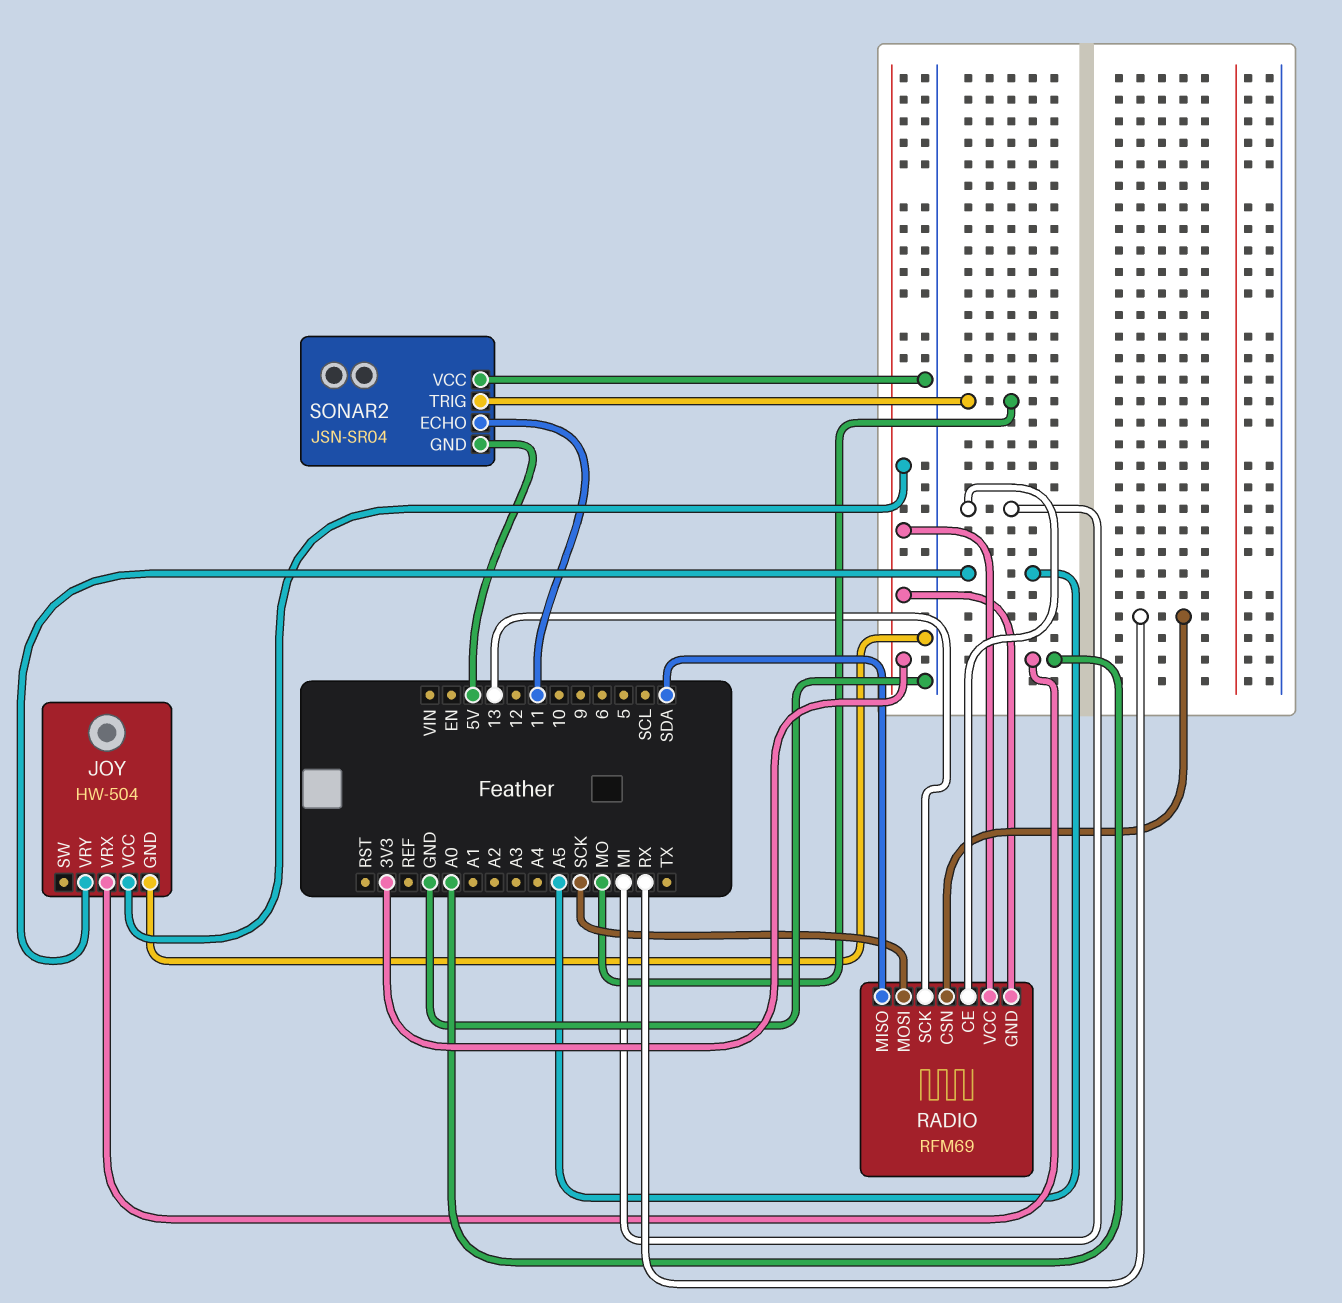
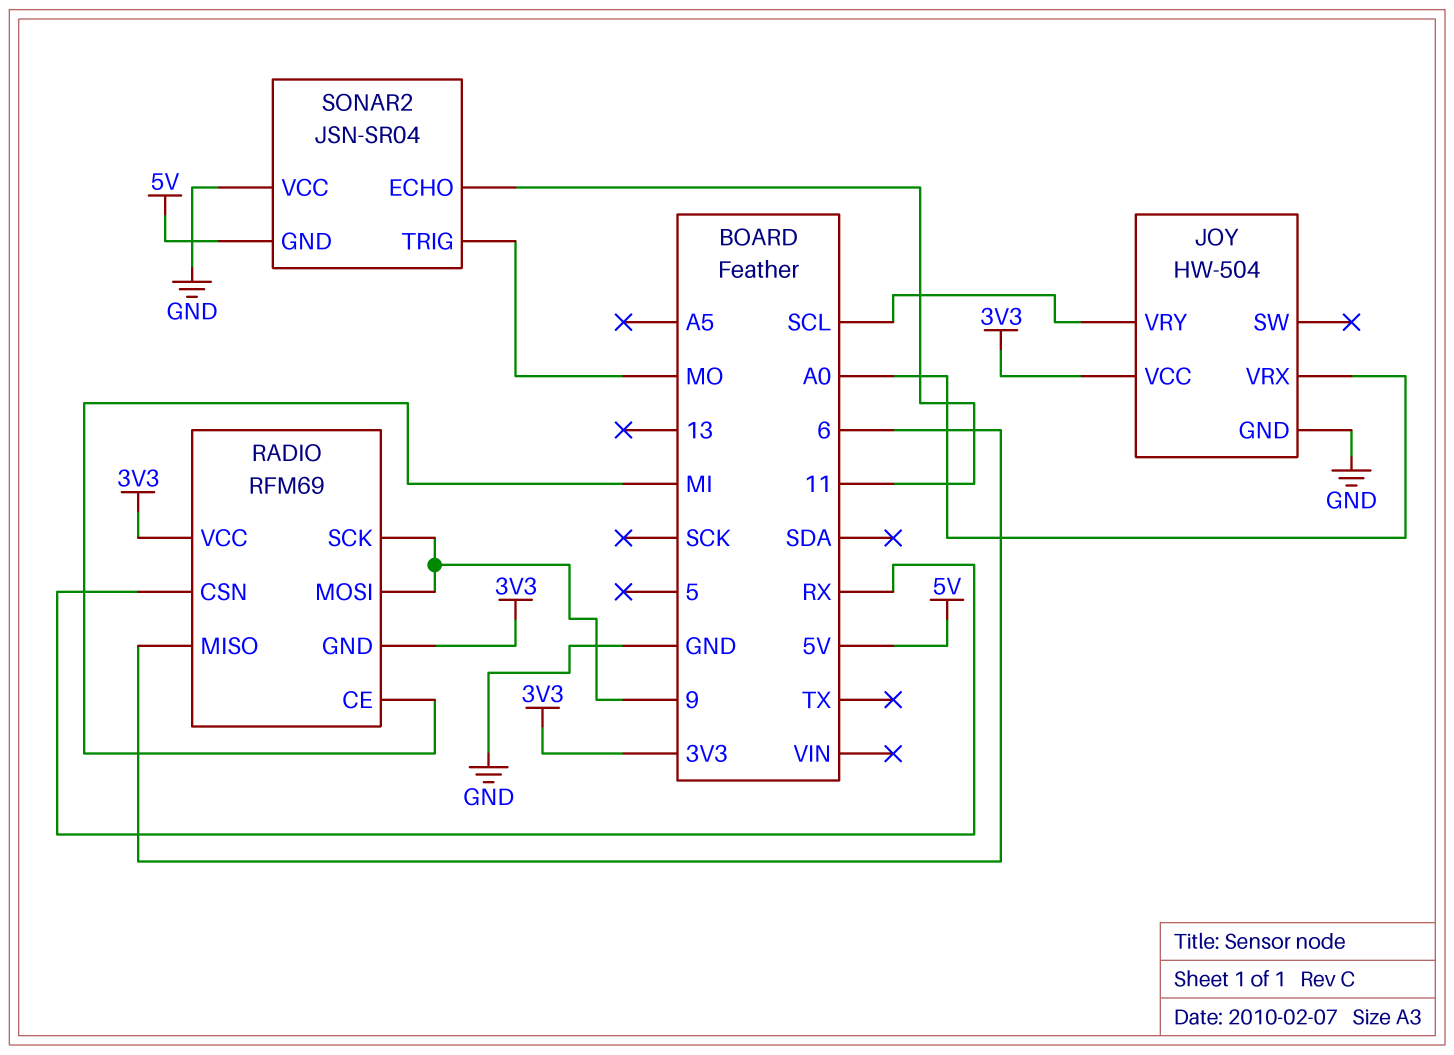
JOY pin VRY: A5 -> SCL
RADIO pin MISO: SDA -> 6
RADIO pin MOSI: SCK -> 9
RADIO pin SCK: 13 -> 9

